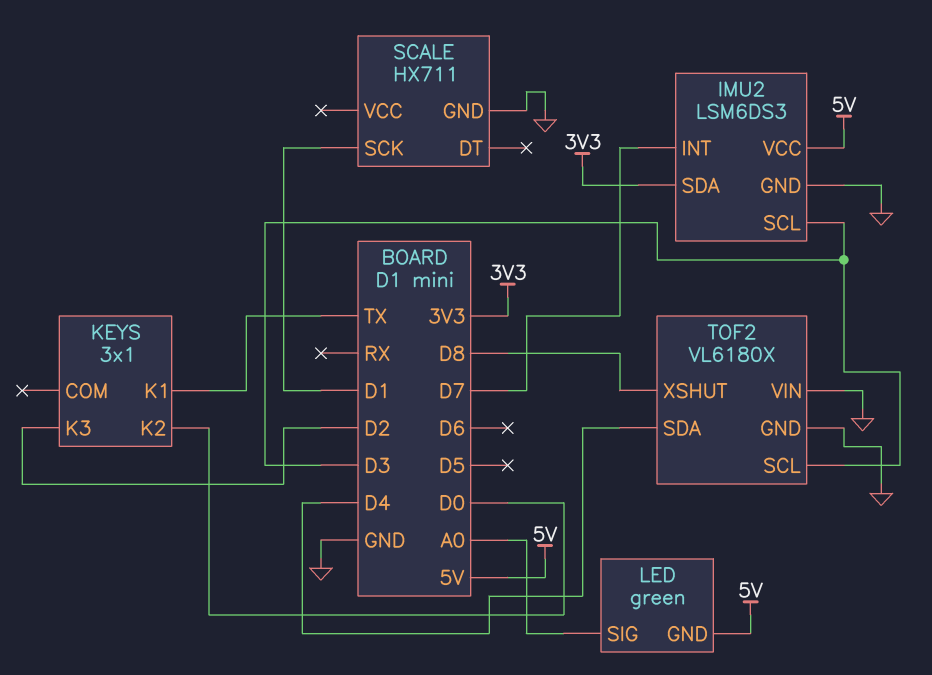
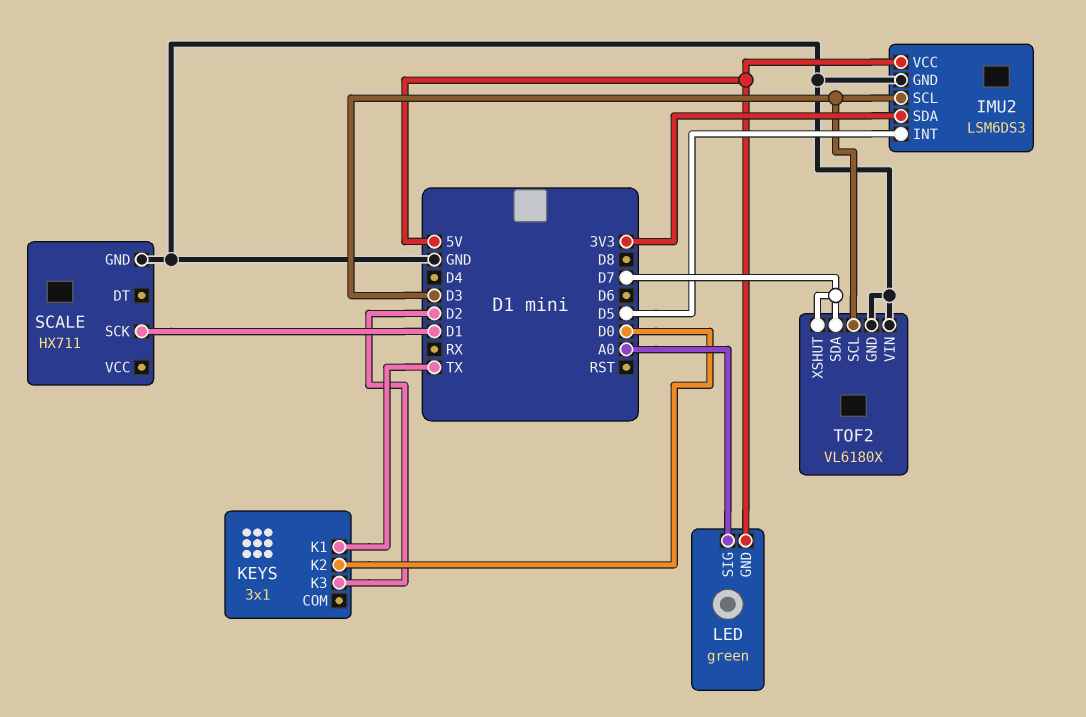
IMU2 pin INT: D7 -> D5
TOF2 pin SDA: D4 -> D7
TOF2 pin XSHUT: D8 -> D7

